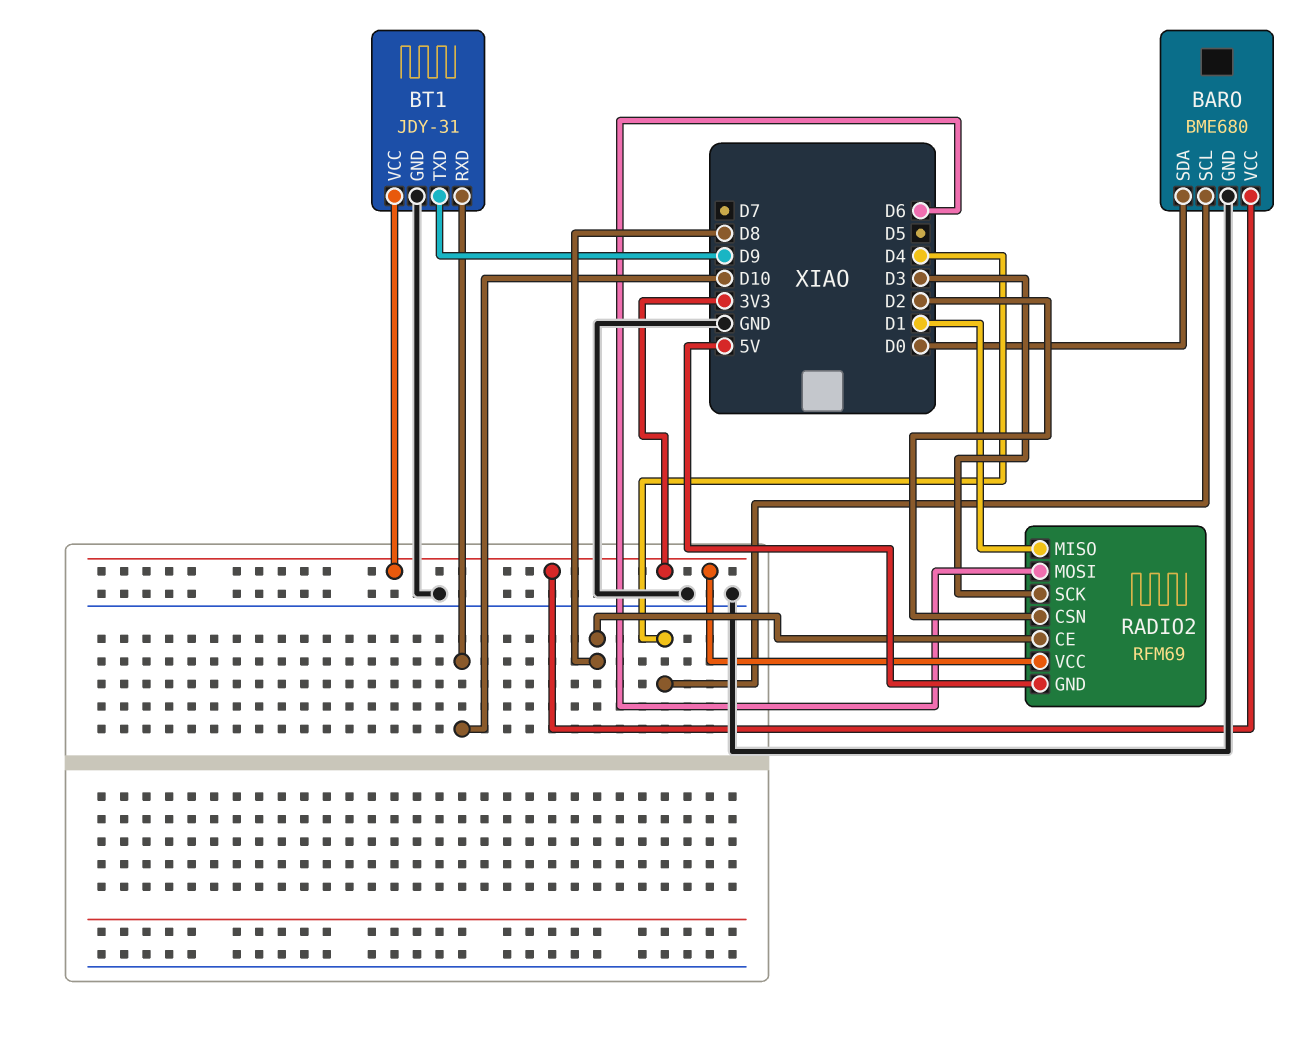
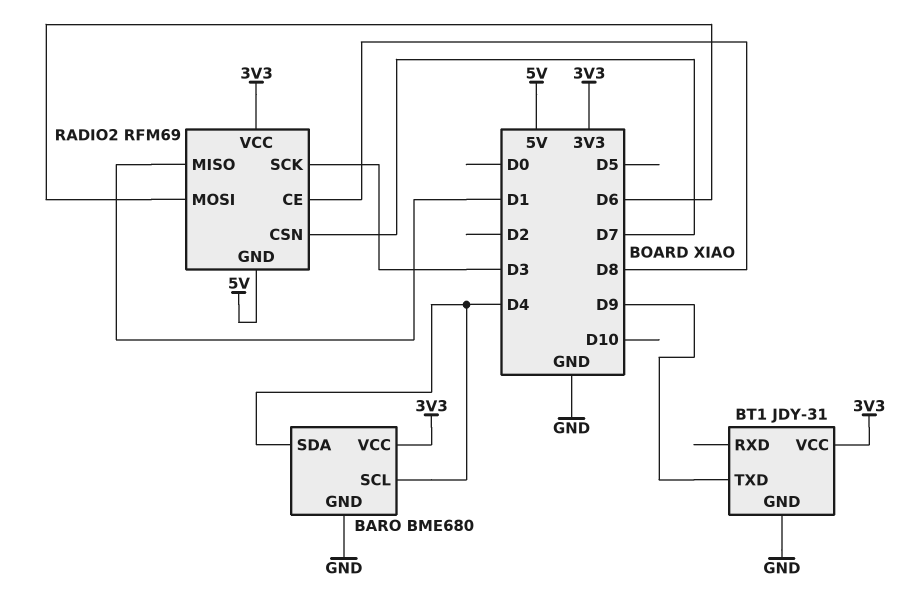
BARO pin SDA: D0 -> D4
BT1 pin RXD: D10 -> none
RADIO2 pin CSN: D2 -> D7

